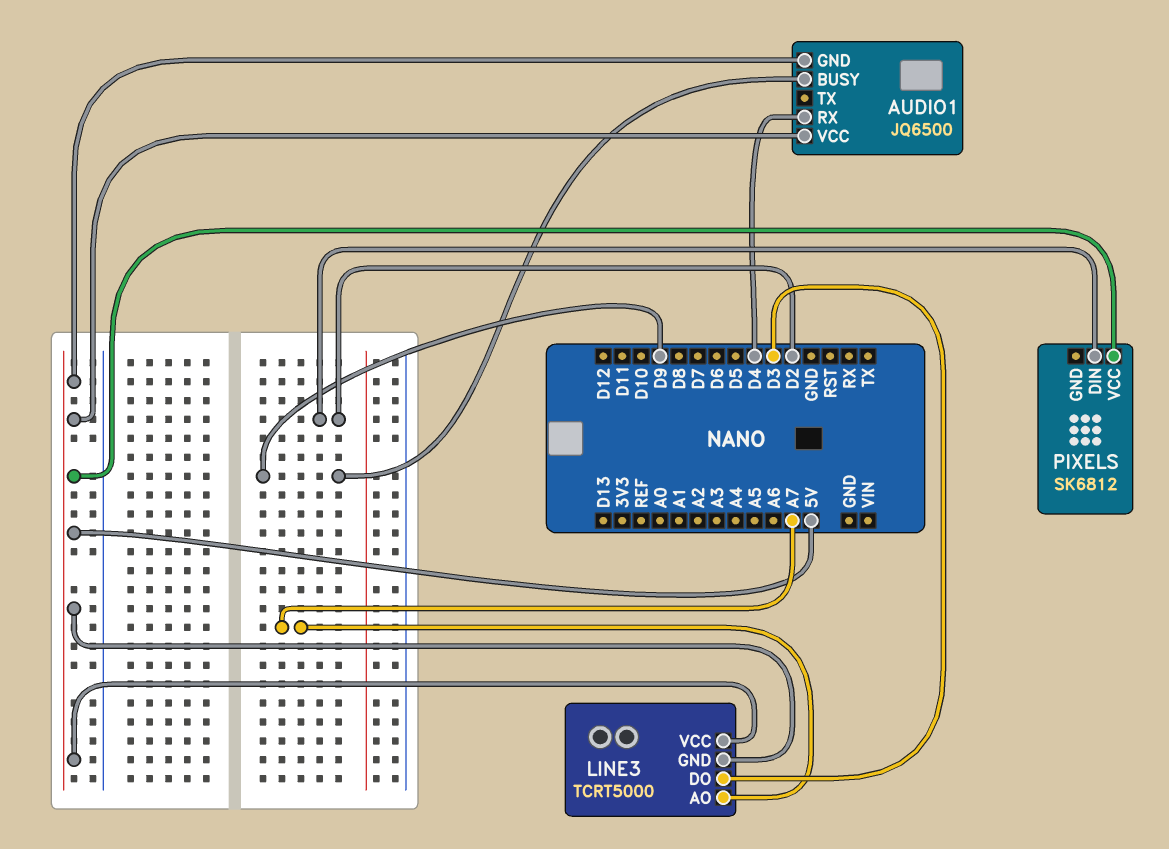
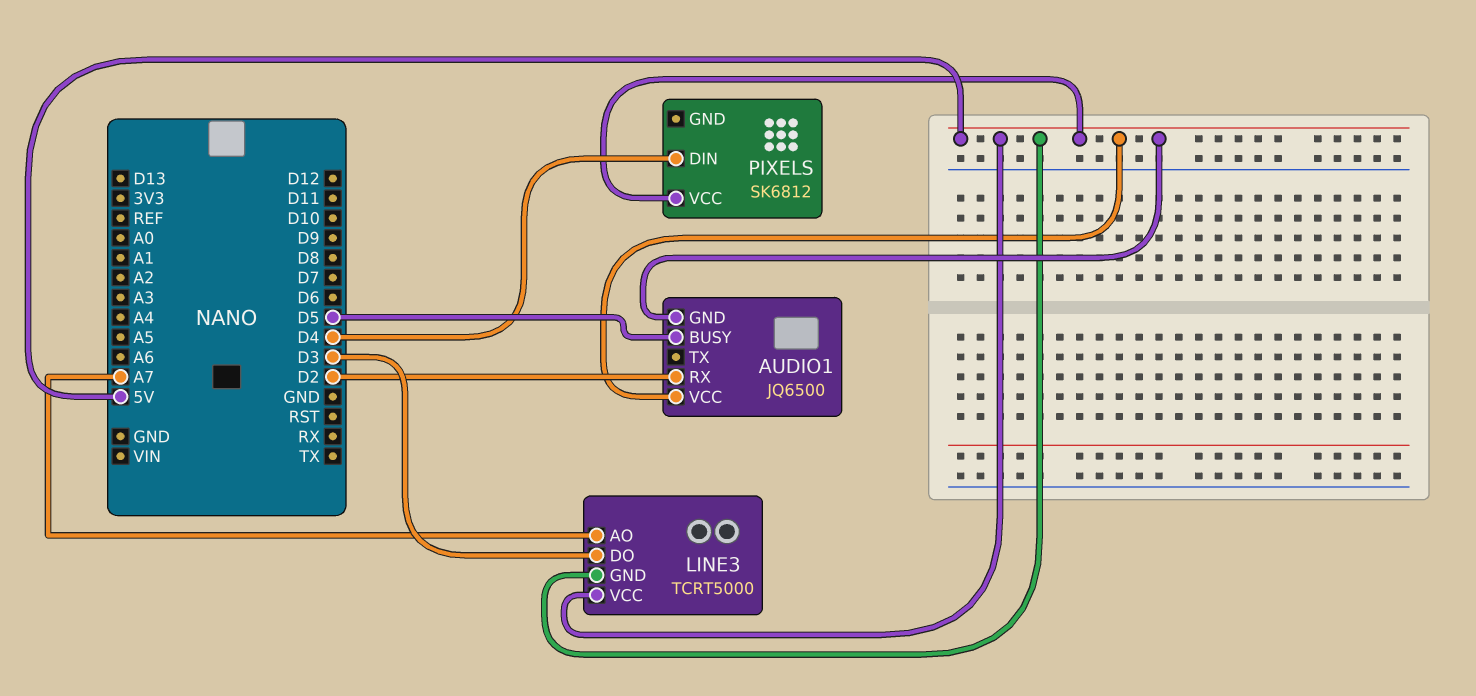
AUDIO1 pin BUSY: D9 -> D5
AUDIO1 pin RX: D4 -> D2
PIXELS pin DIN: D2 -> D4

